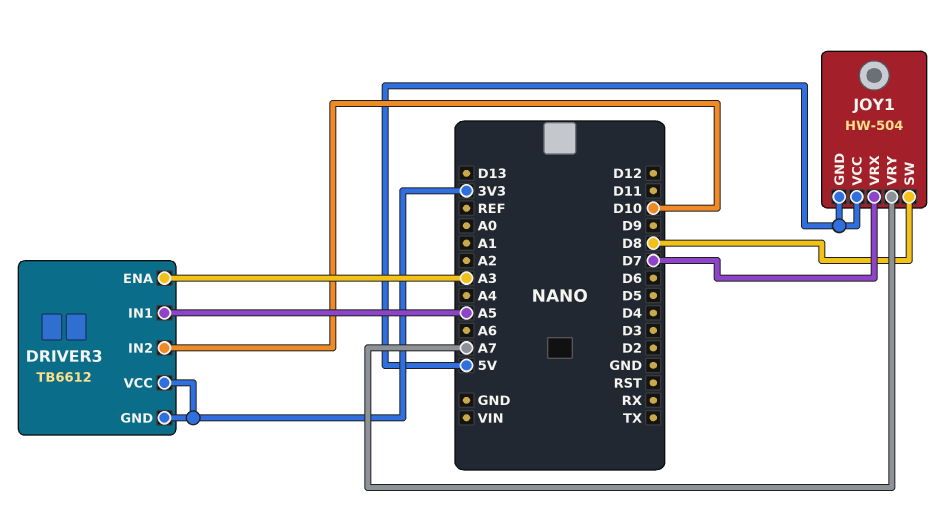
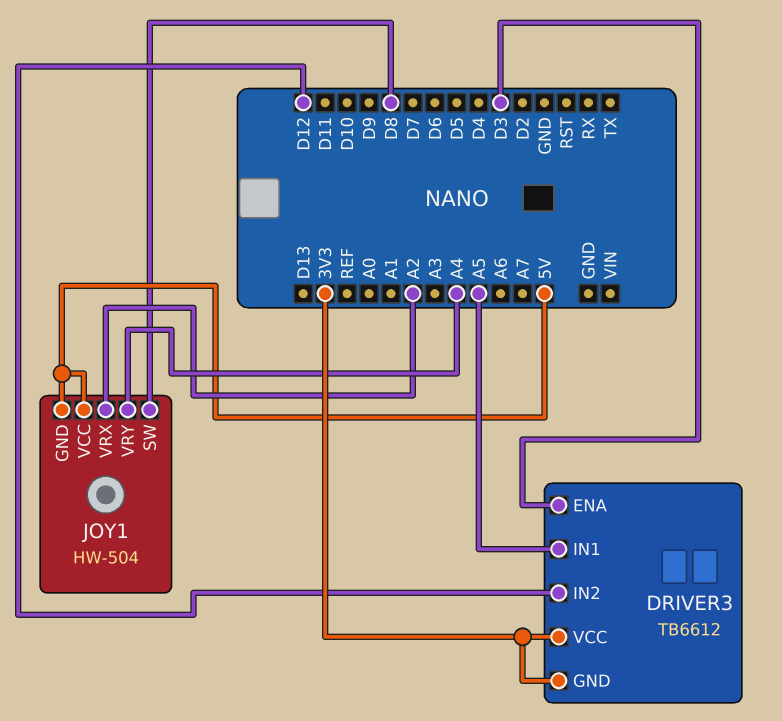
DRIVER3 pin ENA: A3 -> D3
DRIVER3 pin IN2: D10 -> D12
JOY1 pin VRX: D7 -> A2
JOY1 pin VRY: A7 -> A4

